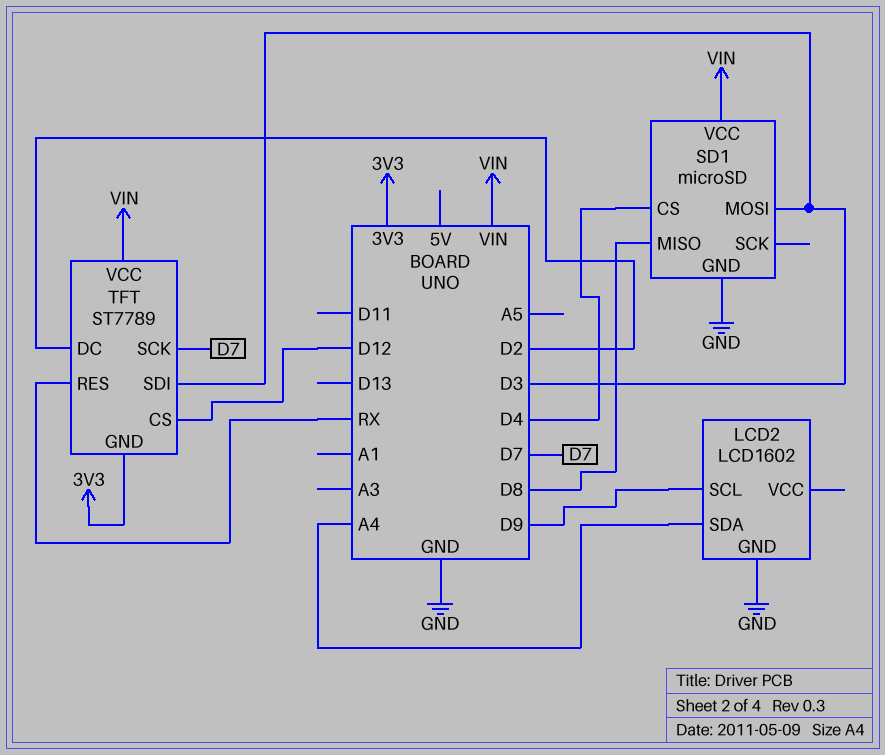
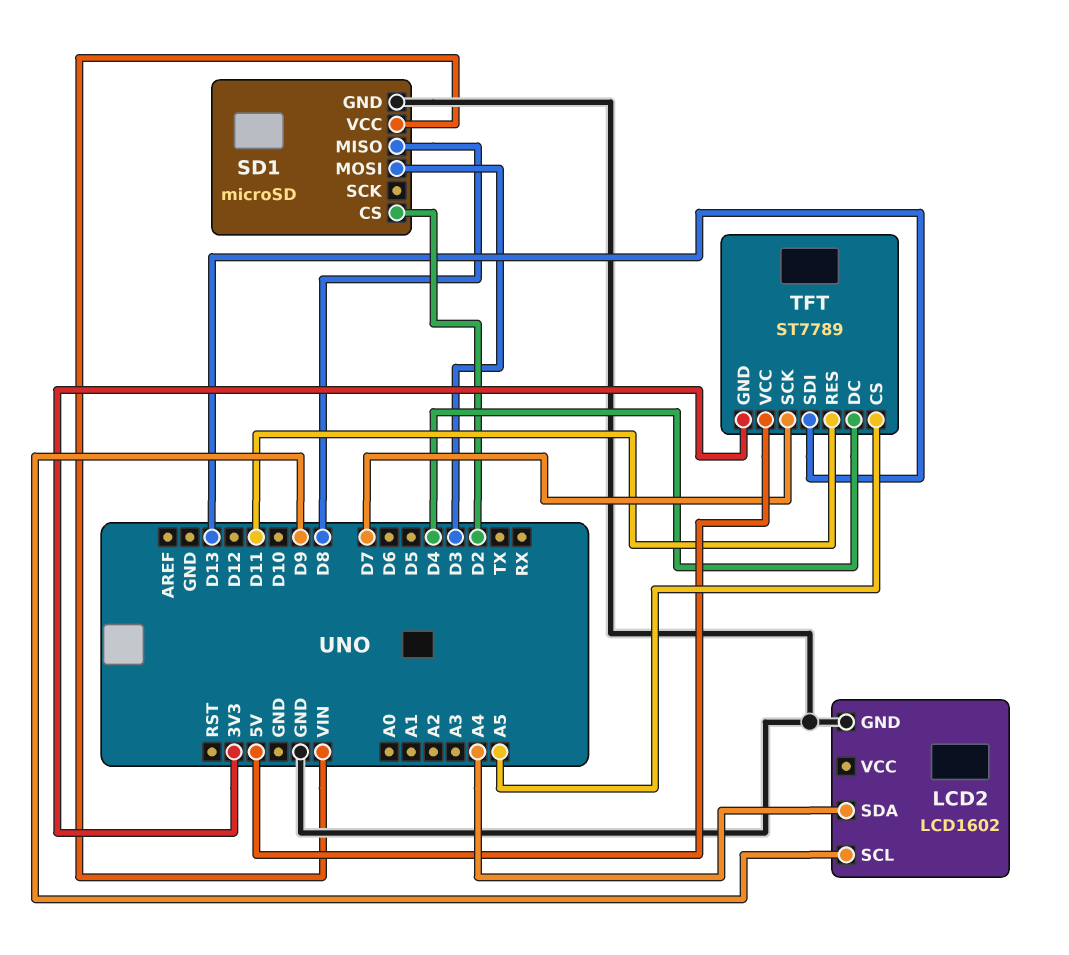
SD1 pin CS: D4 -> D2
TFT pin CS: D12 -> A5
TFT pin DC: D2 -> D4
TFT pin RES: RX -> D11
TFT pin SDI: D3 -> D13
TFT pin VCC: VIN -> 5V

